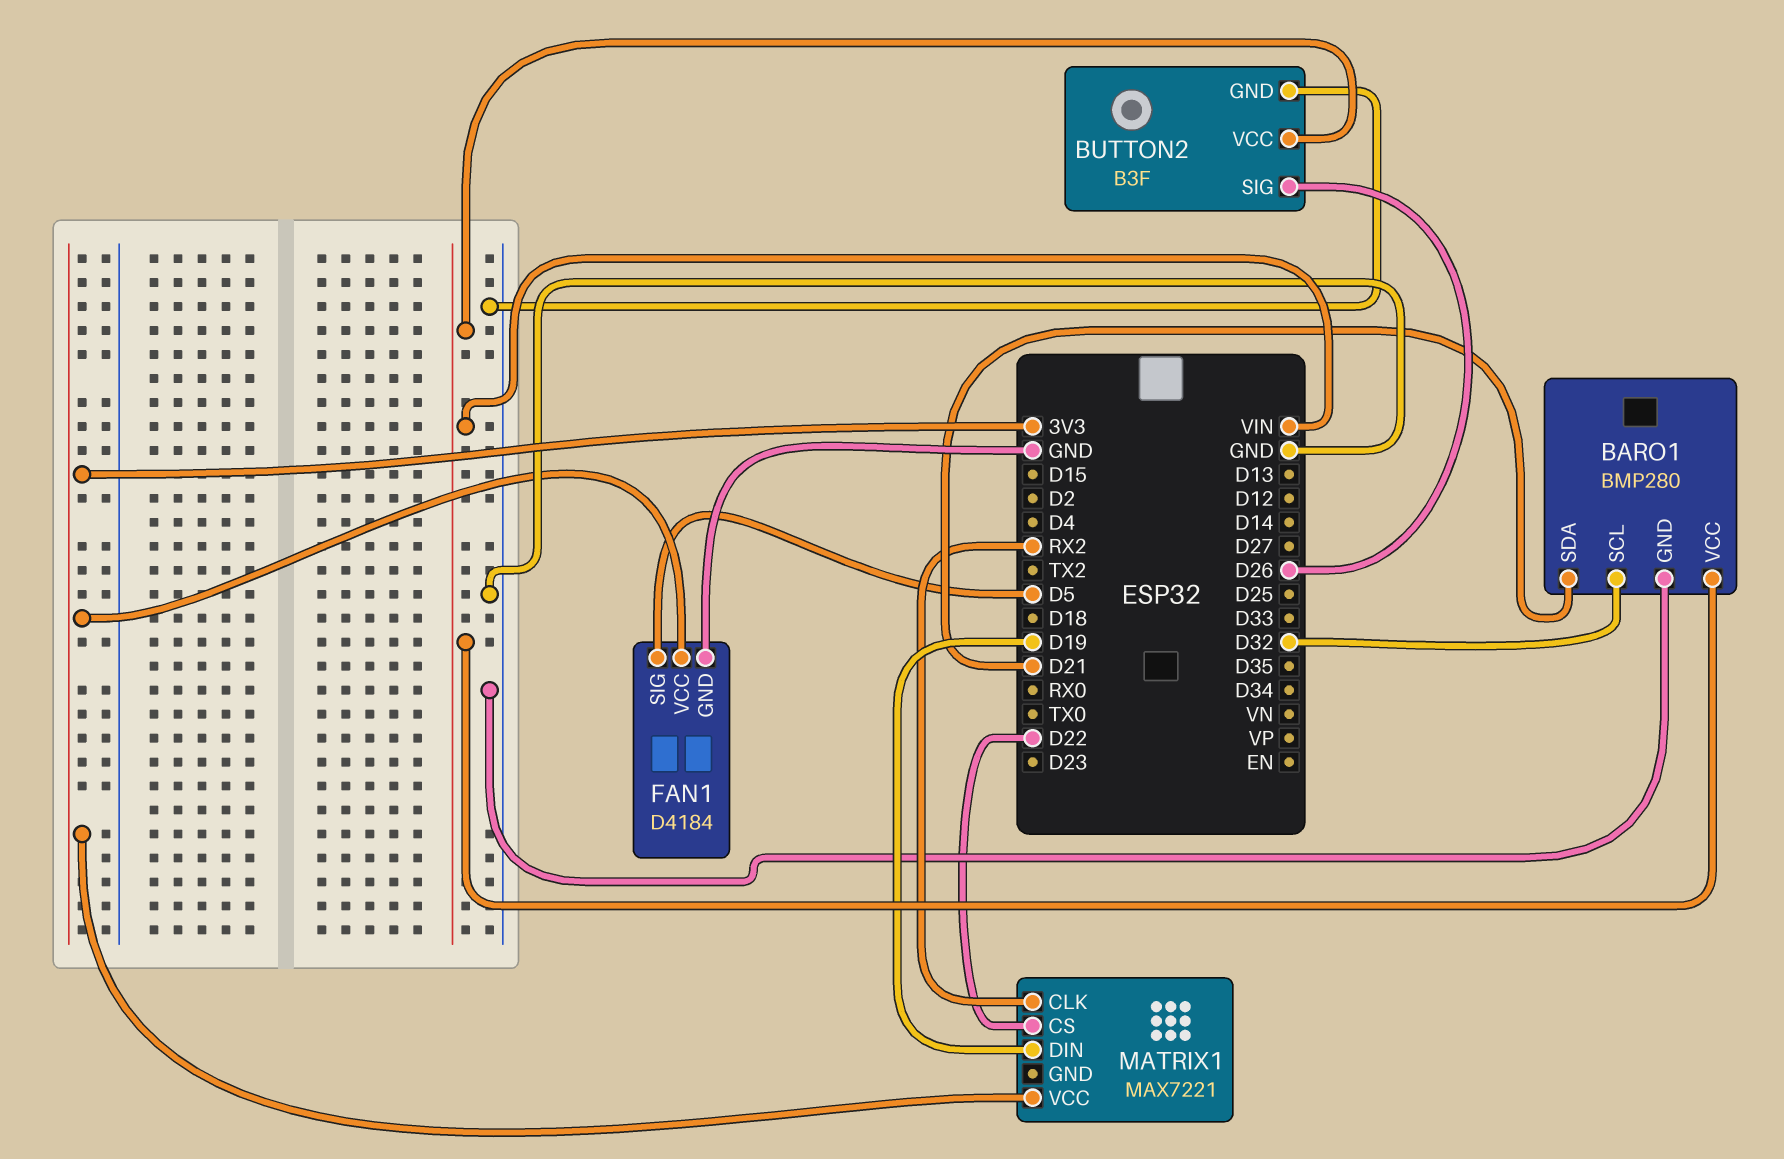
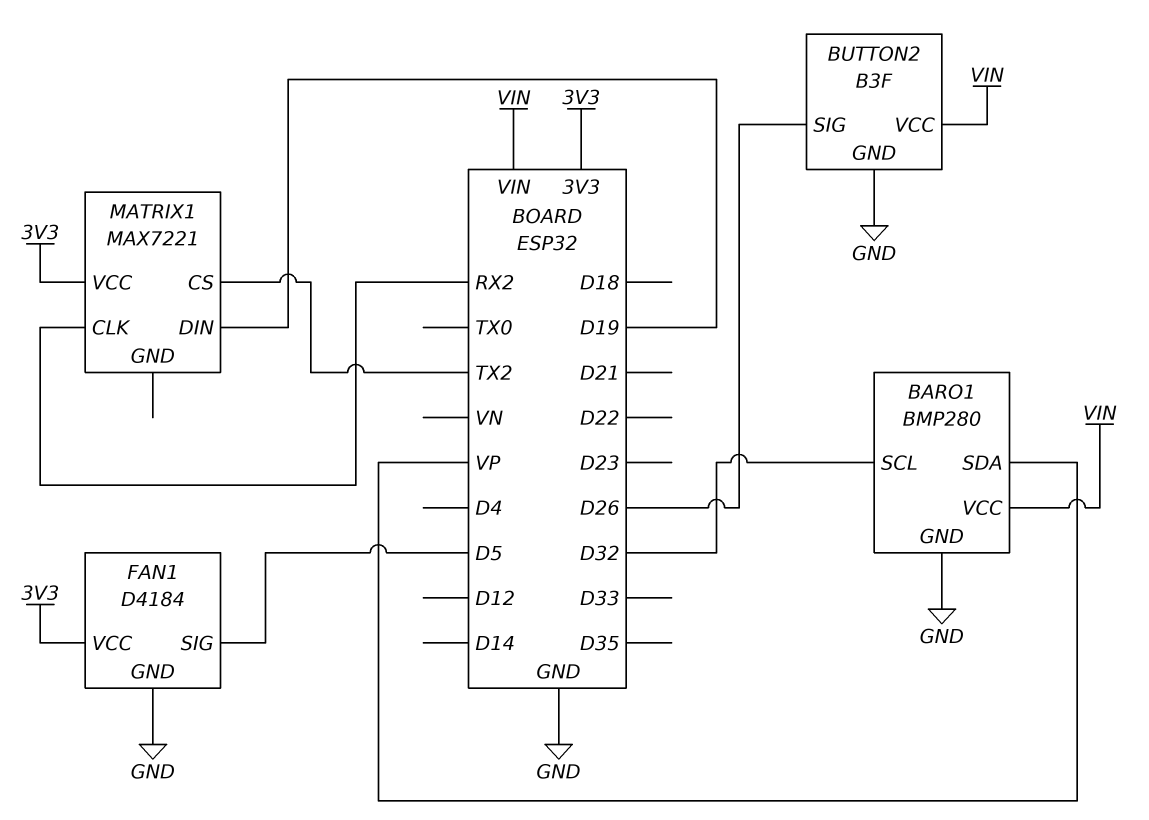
BARO1 pin SDA: D21 -> VP
MATRIX1 pin CS: D22 -> TX2

